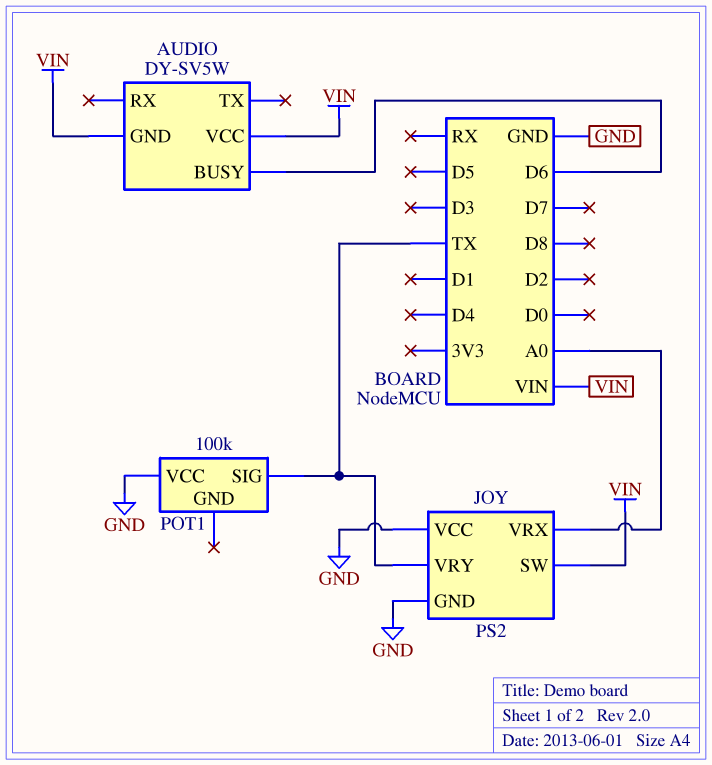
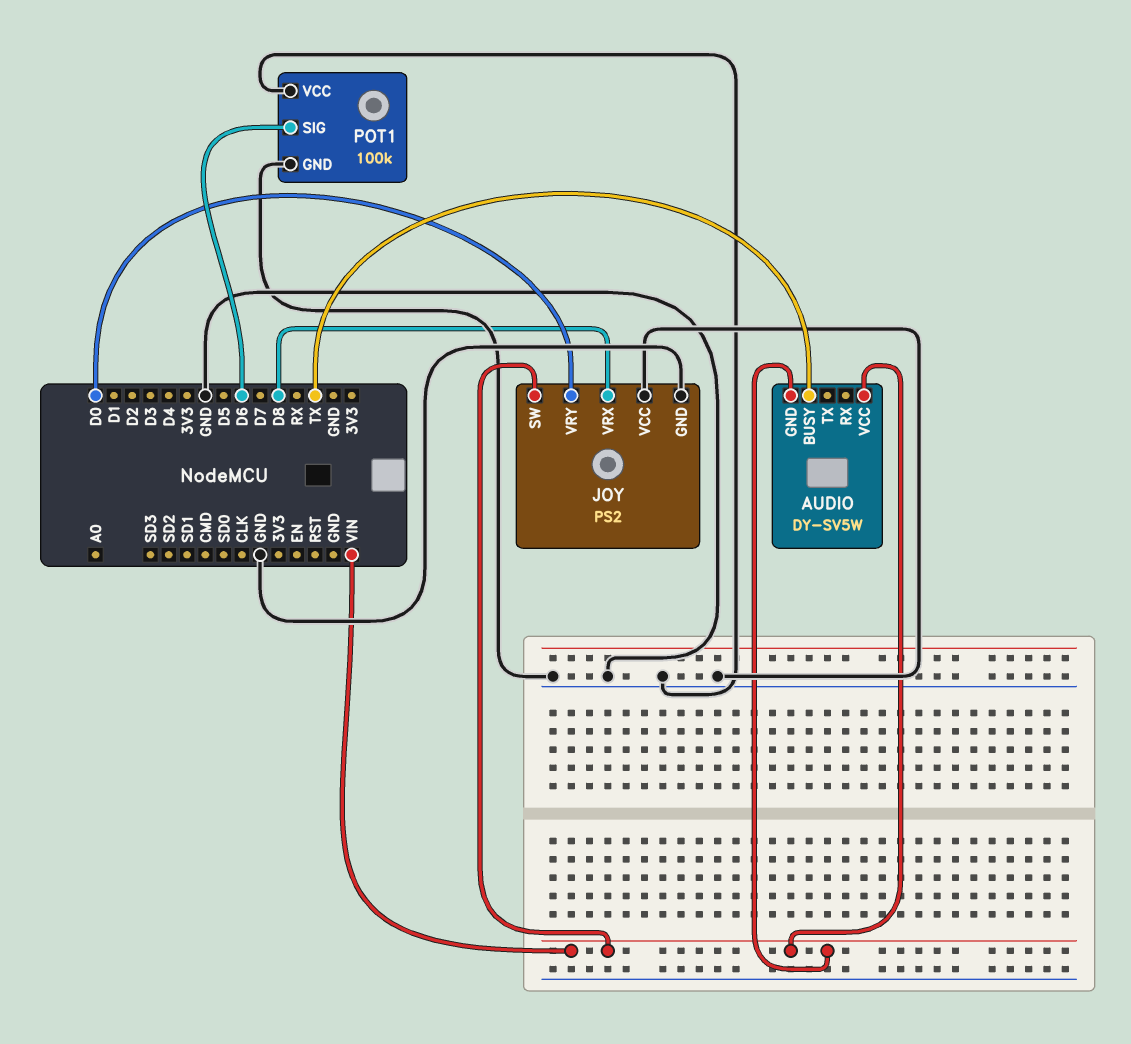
AUDIO pin BUSY: D6 -> TX
JOY pin VRX: A0 -> D8
JOY pin VRY: TX -> D0
POT1 pin GND: none -> GND
POT1 pin SIG: TX -> D6

